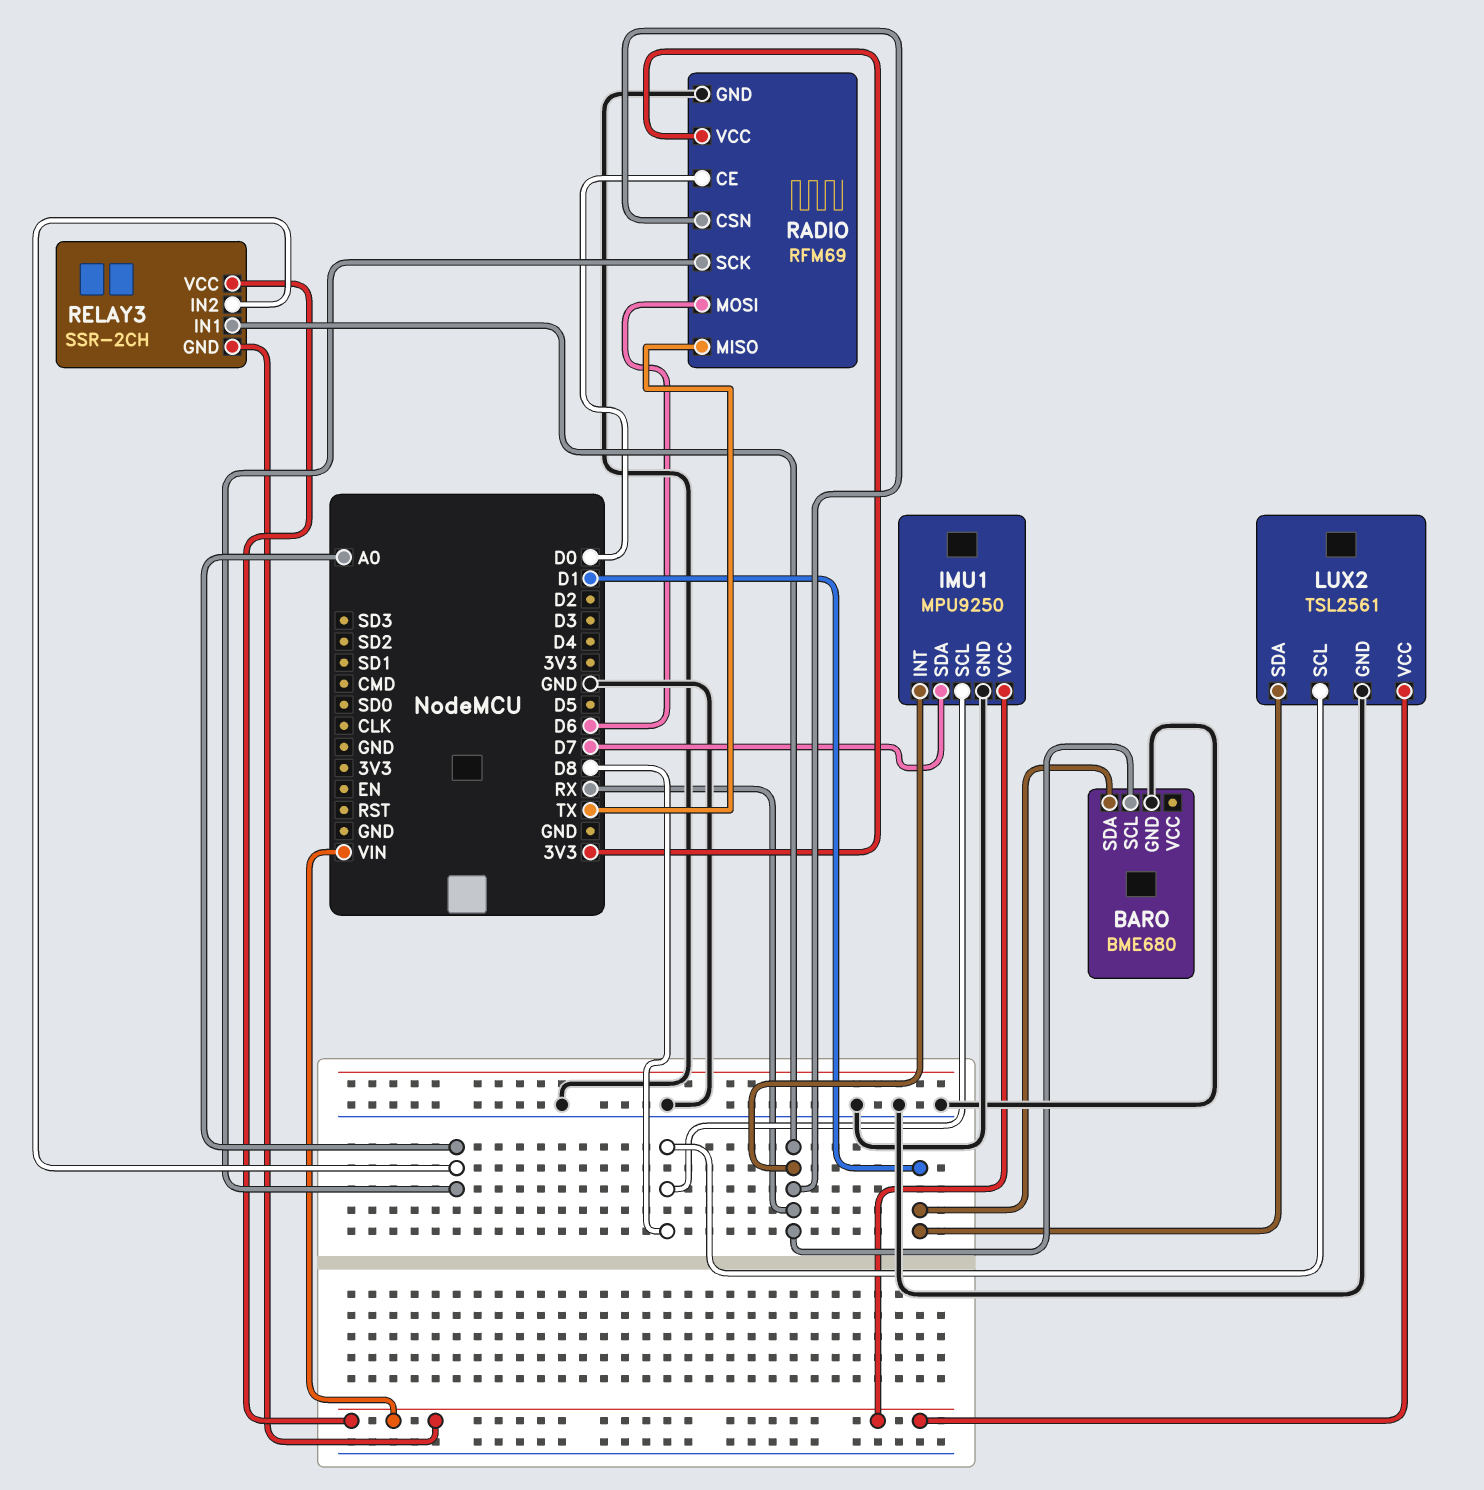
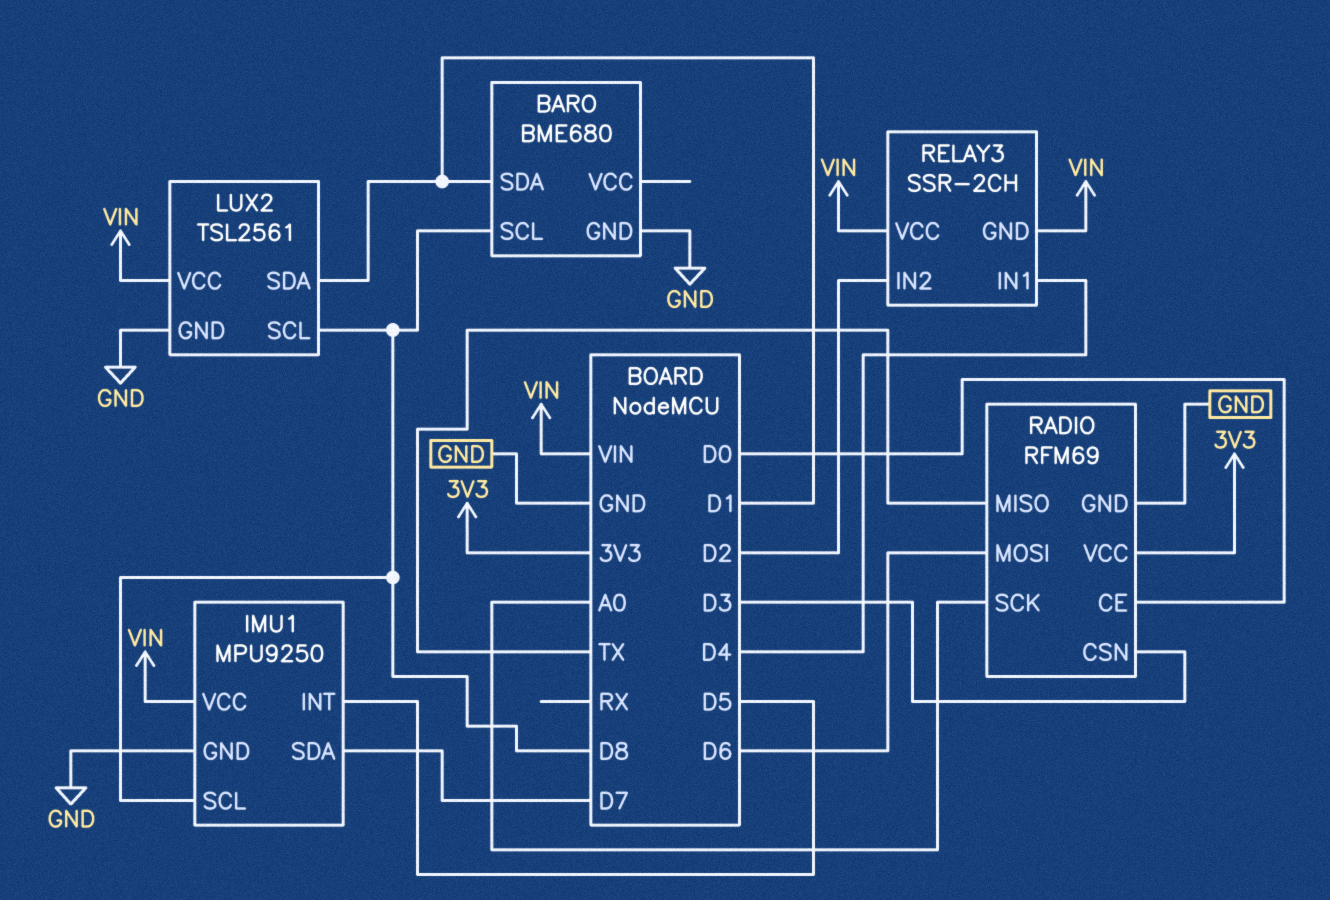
BARO pin SCL: RX -> D8
IMU1 pin INT: RX -> D5
RADIO pin CSN: RX -> D3
RELAY3 pin IN1: RX -> D4
RELAY3 pin IN2: A0 -> D2

